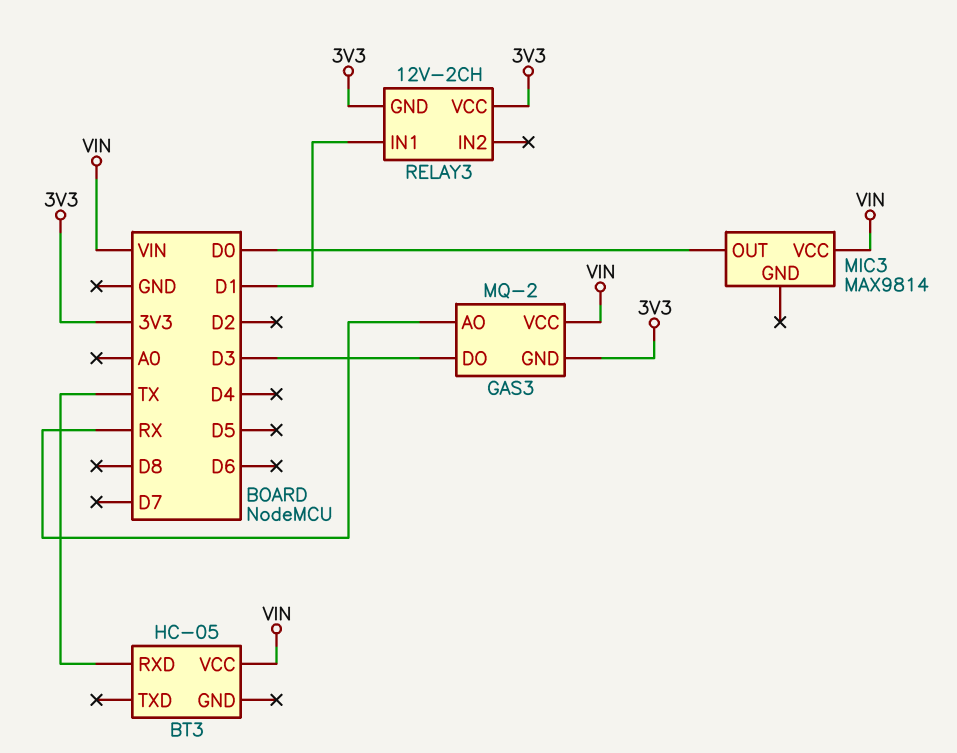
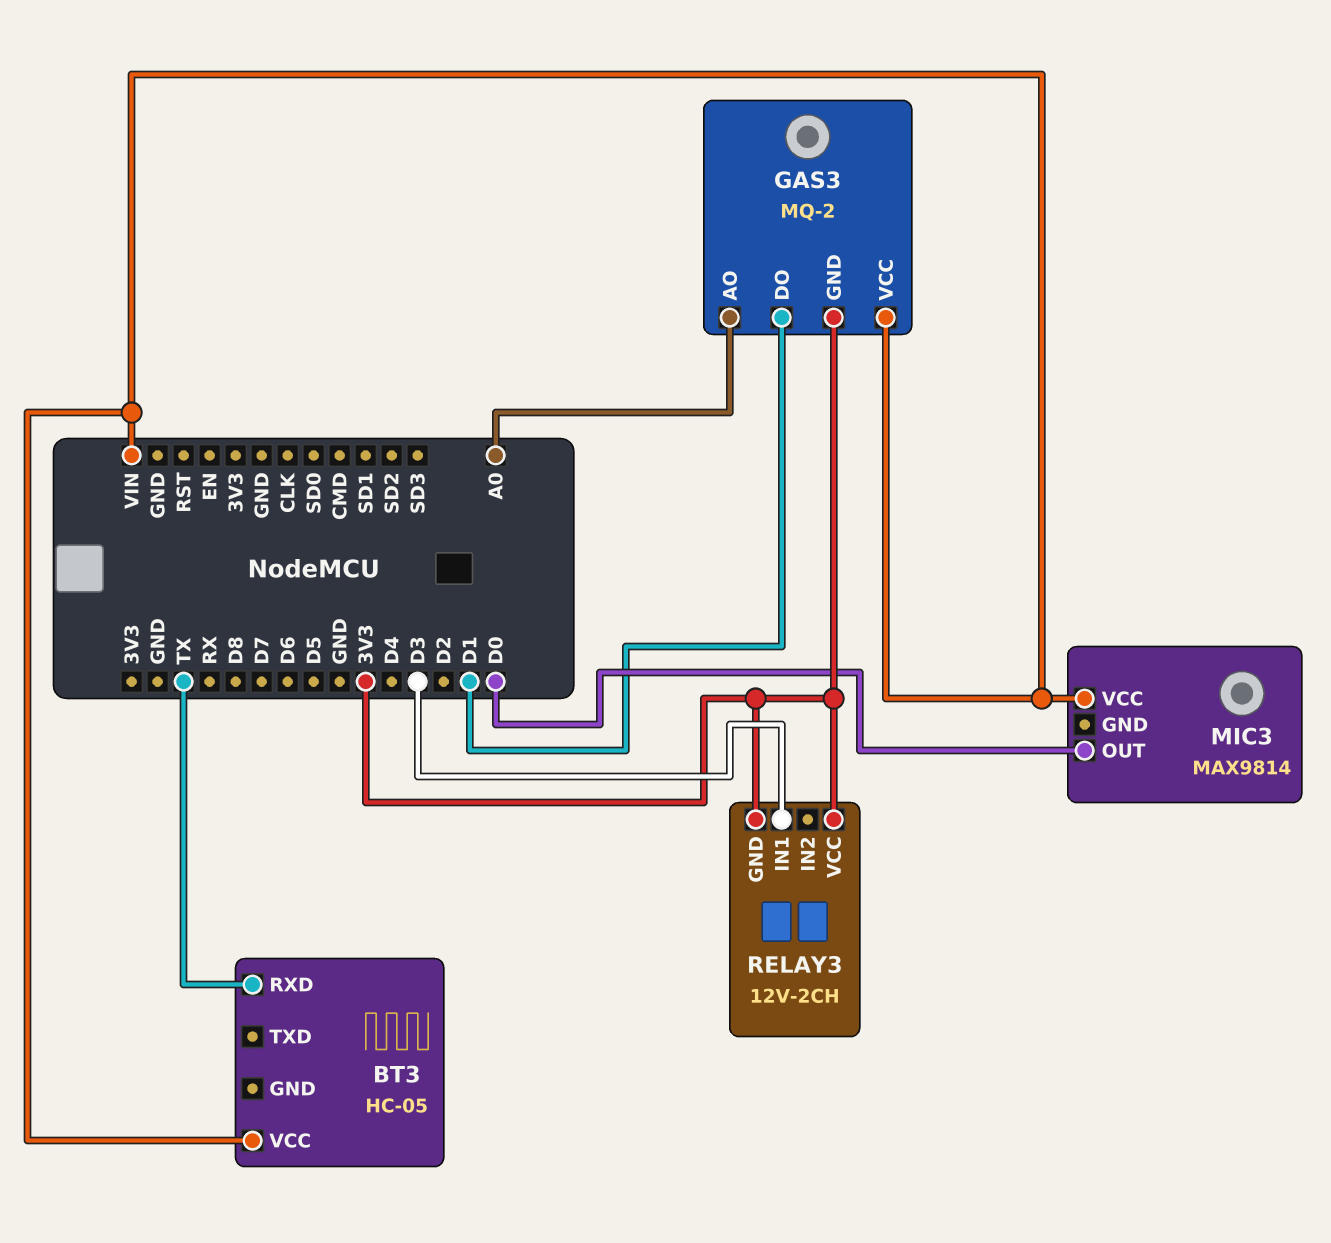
GAS3 pin AO: RX -> A0
GAS3 pin DO: D3 -> D1
RELAY3 pin IN1: D1 -> D3

